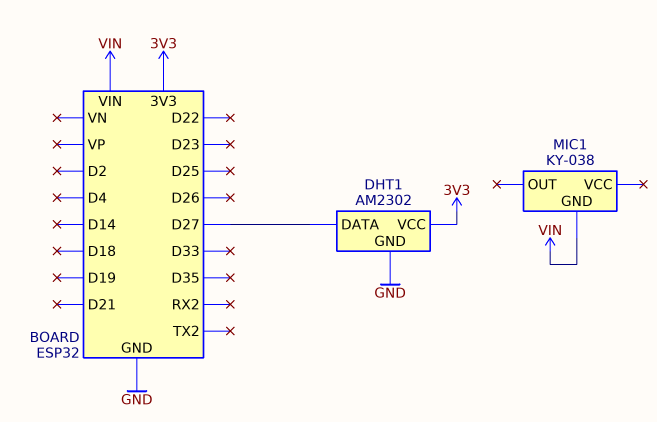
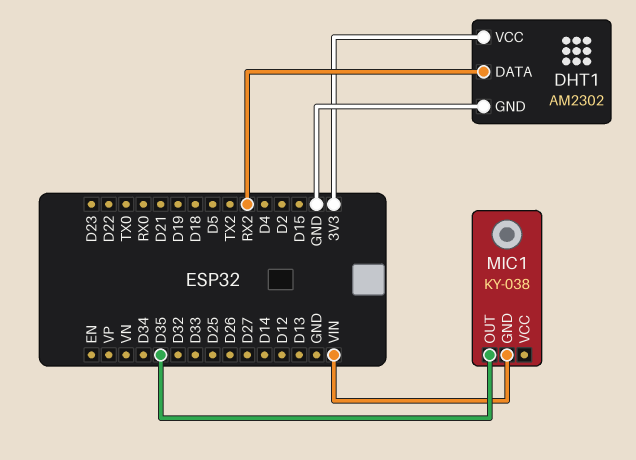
DHT1 pin DATA: D27 -> RX2
MIC1 pin OUT: none -> D35

